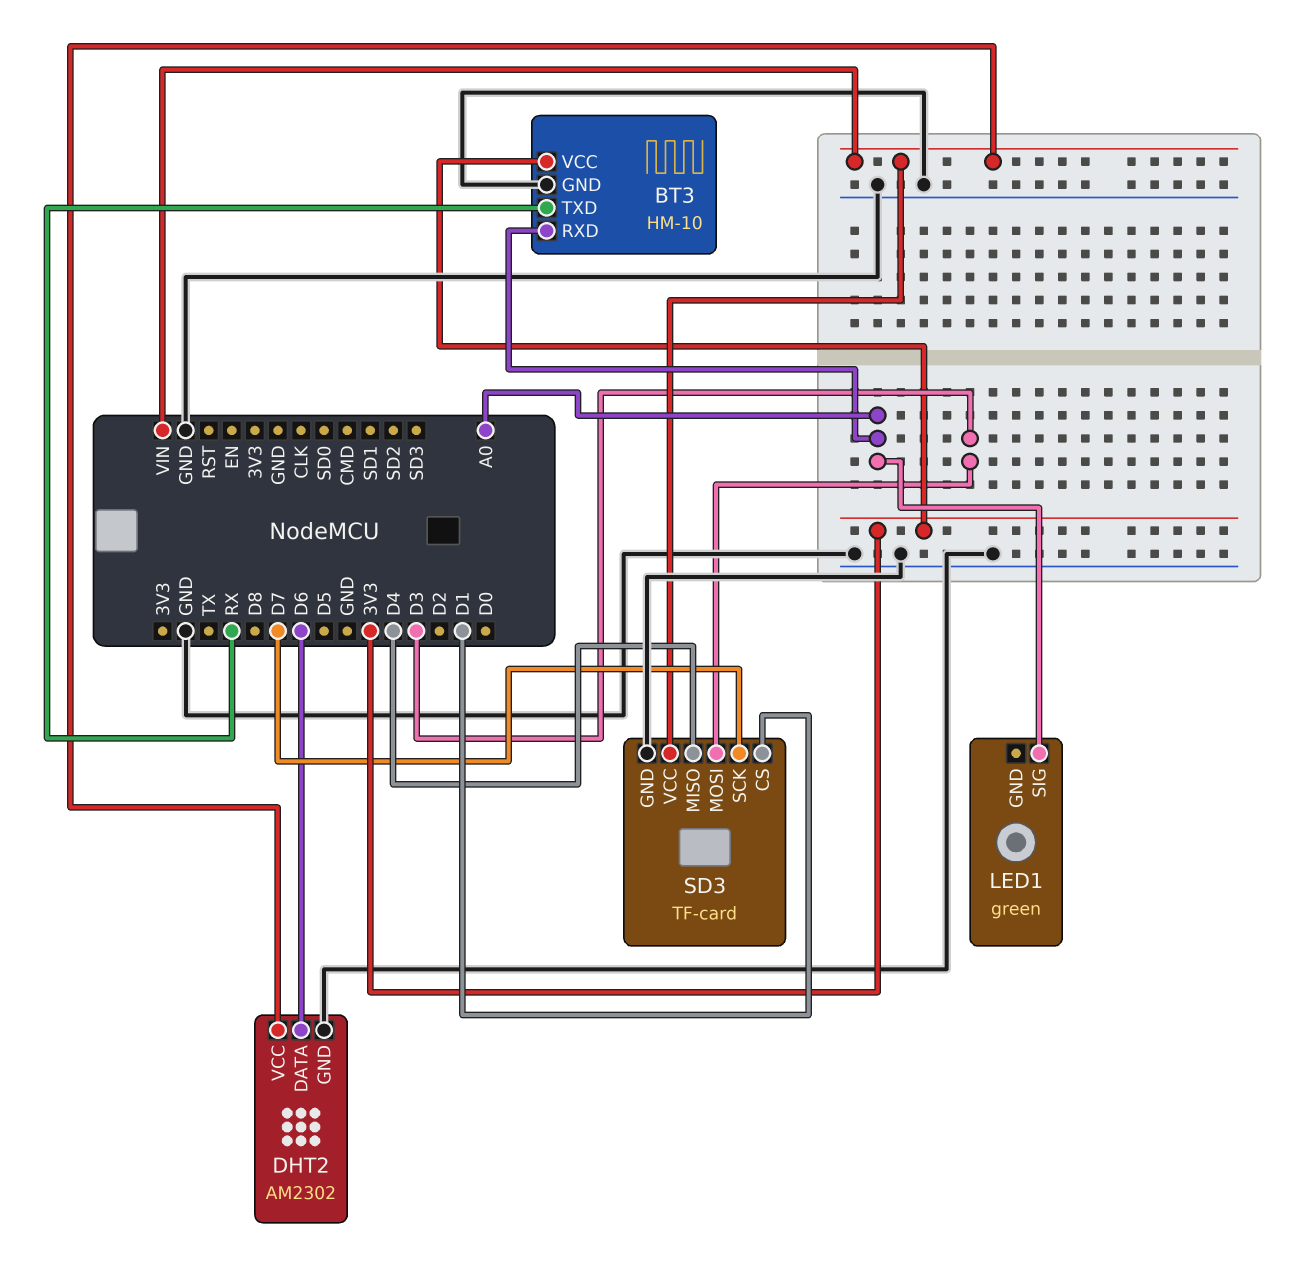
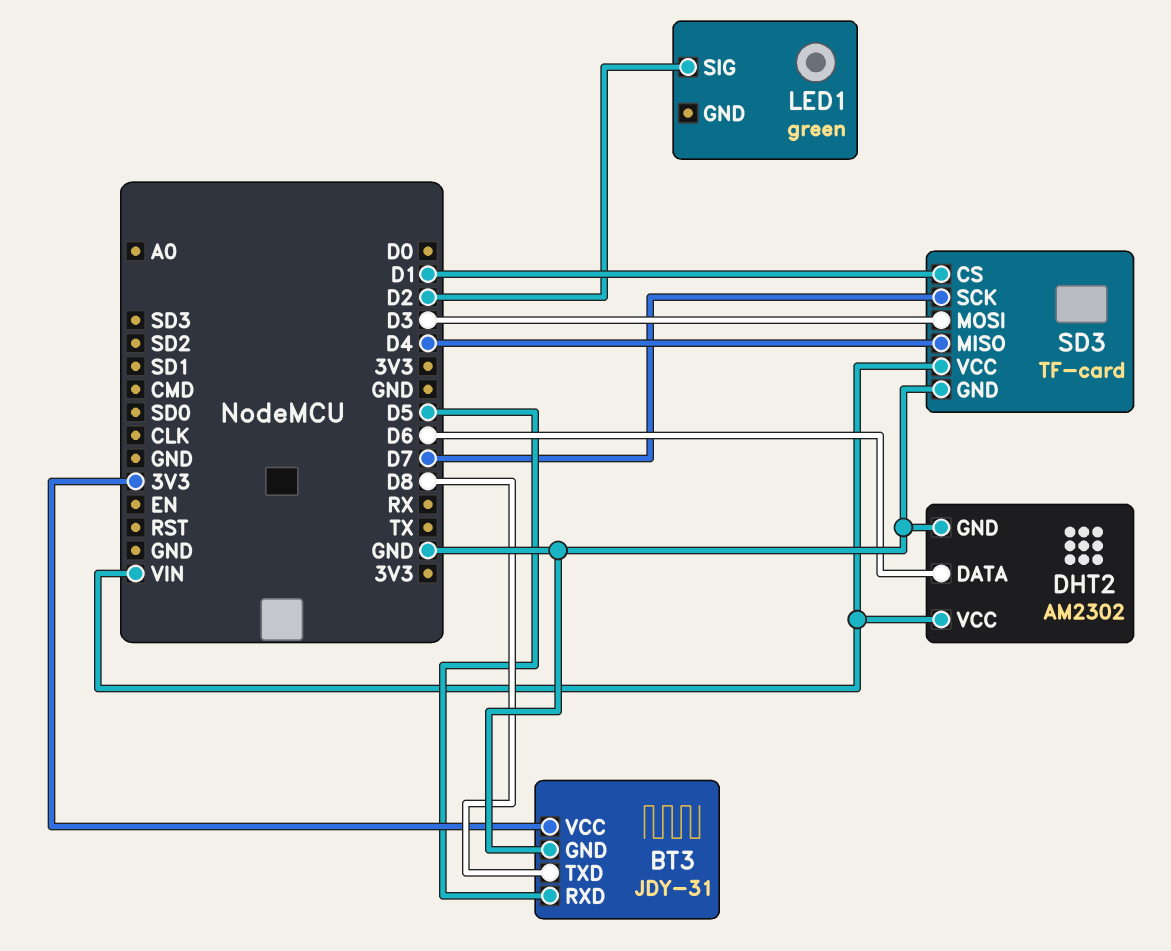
BT3: HM-10 -> JDY-31
BT3 pin RXD: A0 -> D5
BT3 pin TXD: RX -> D8
LED1 pin SIG: A0 -> D2

